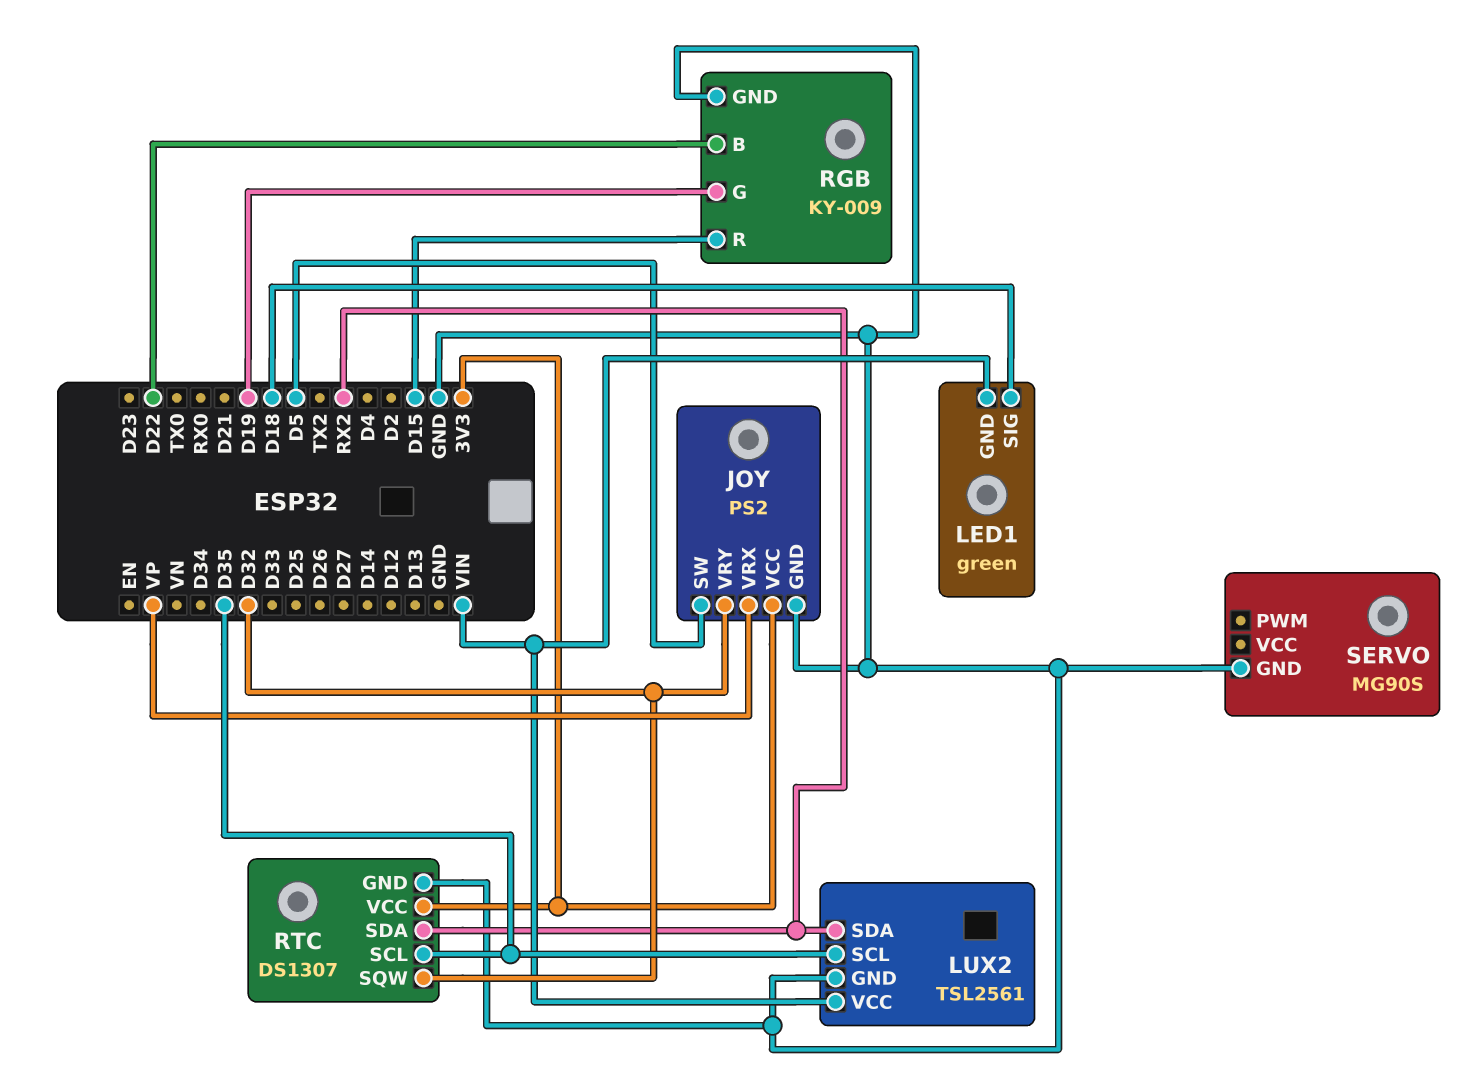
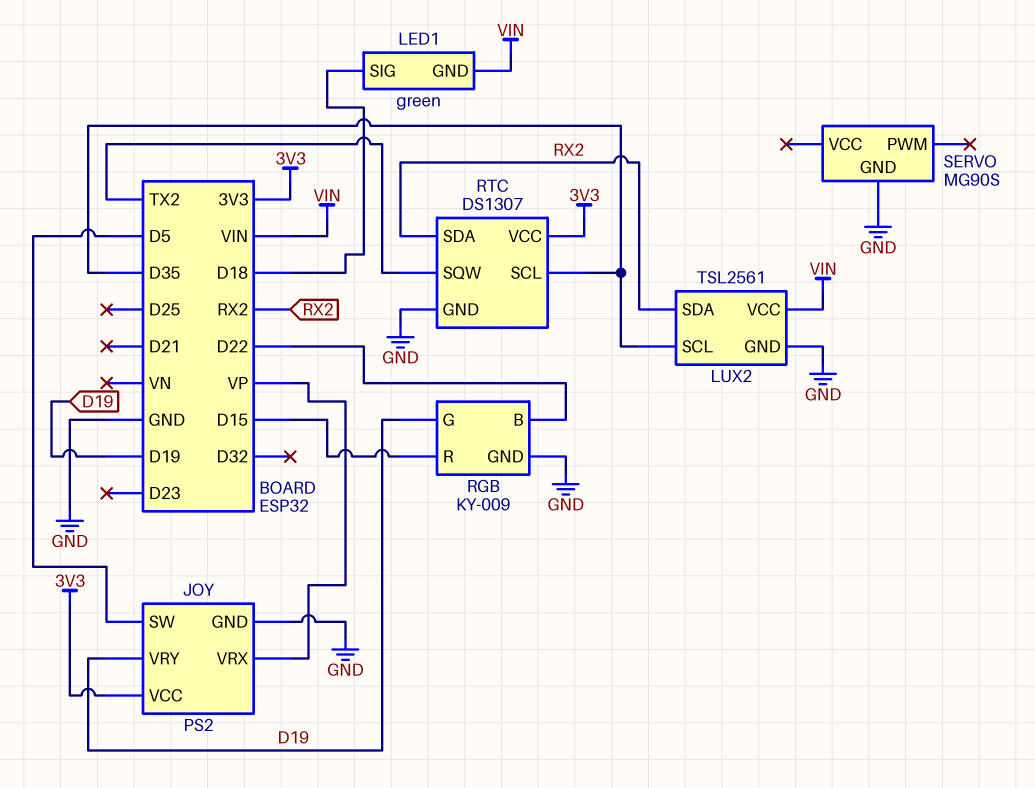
JOY pin VRY: D32 -> D19
RTC pin SQW: D32 -> TX2

